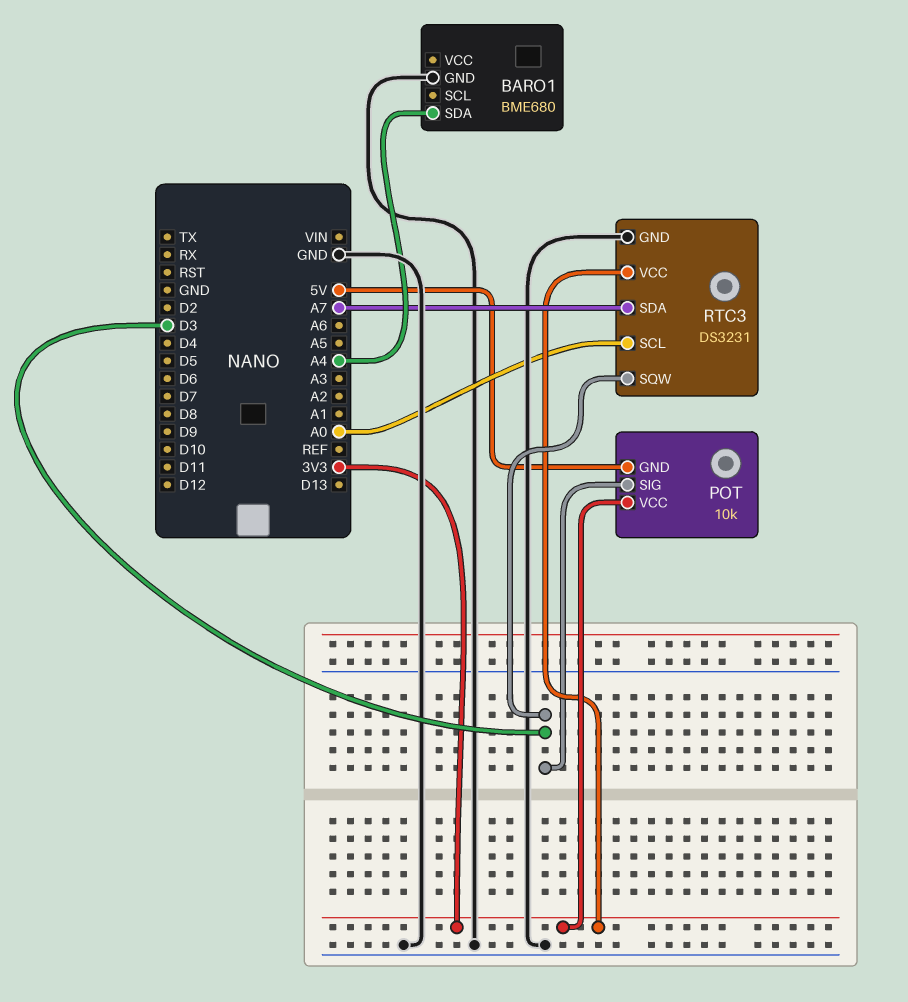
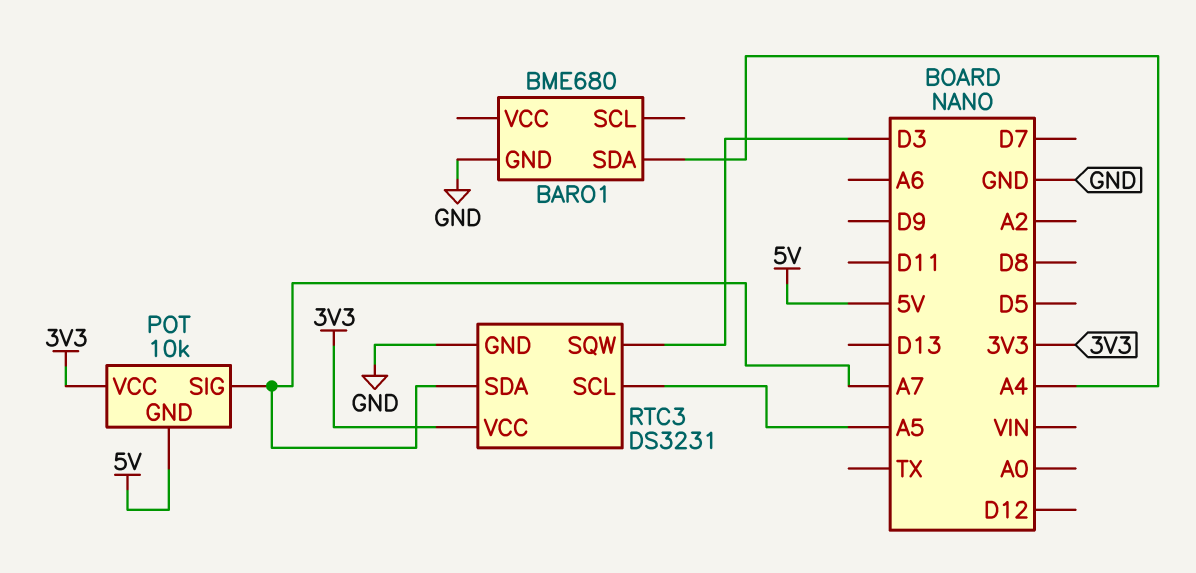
POT pin SIG: D3 -> A7
RTC3 pin SCL: A0 -> A5

